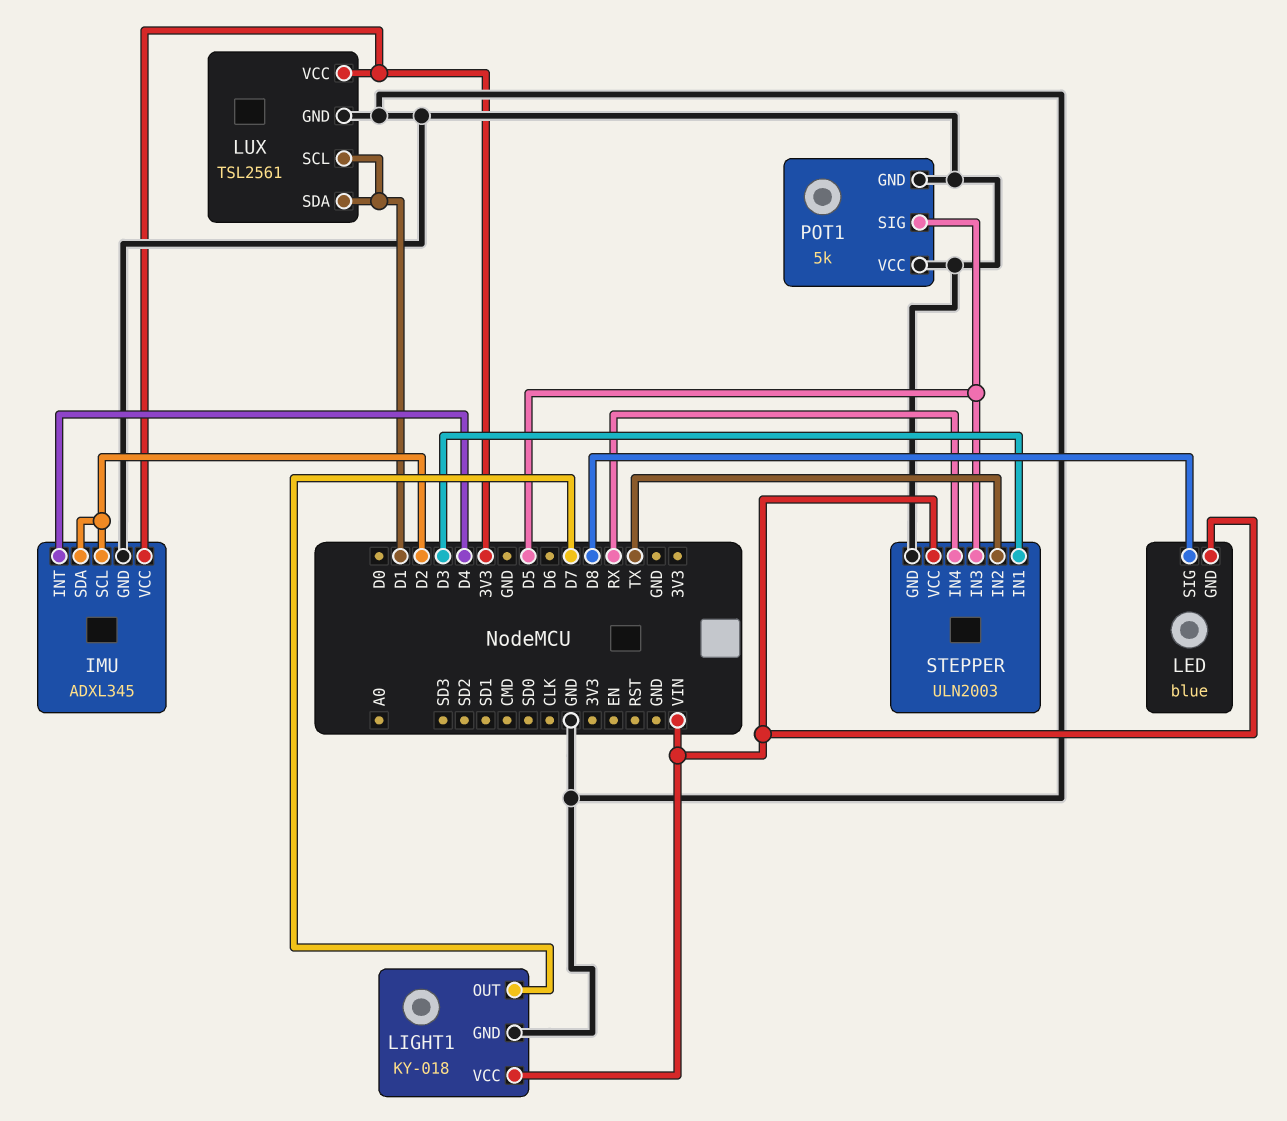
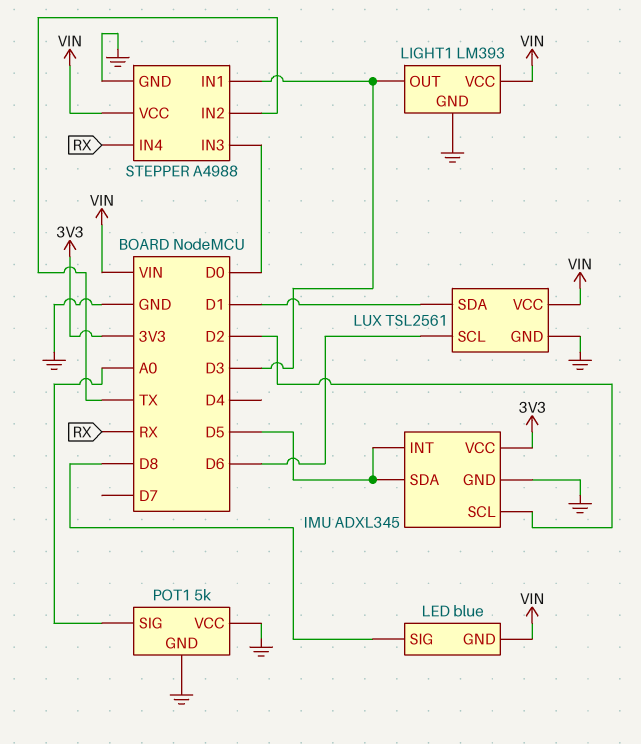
IMU pin INT: D4 -> D5
IMU pin SDA: D2 -> D5
LIGHT1: KY-018 -> LM393
LIGHT1 pin OUT: D7 -> D3
LUX pin SCL: D1 -> D6
LUX pin VCC: 3V3 -> VIN
POT1 pin SIG: D5 -> A0
STEPPER: ULN2003 -> A4988
STEPPER pin IN3: D5 -> D0

